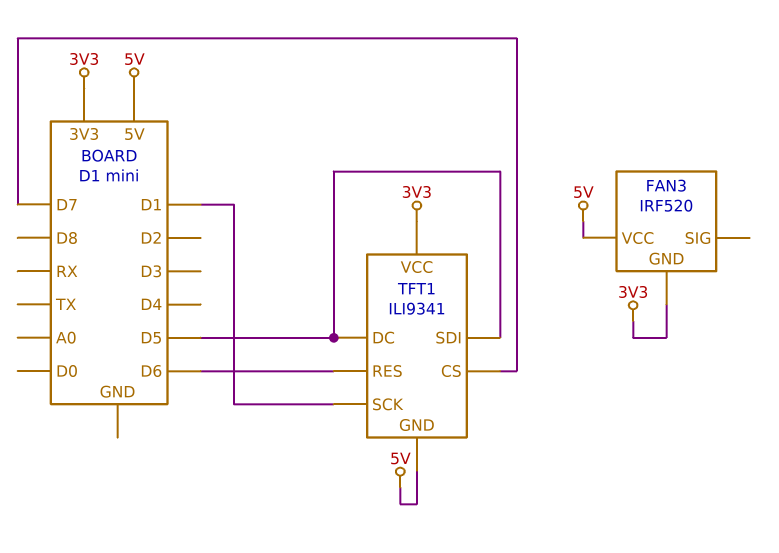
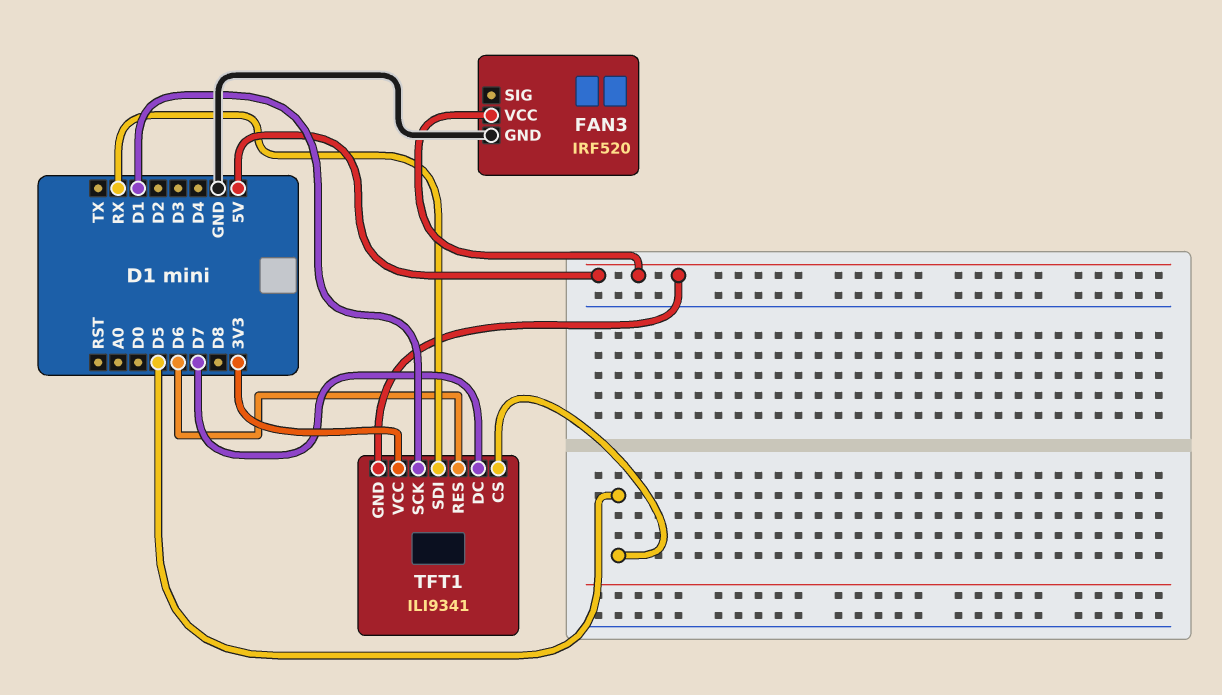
FAN3 pin GND: 3V3 -> GND
TFT1 pin CS: D7 -> D5
TFT1 pin DC: D5 -> D7
TFT1 pin SDI: D5 -> RX

